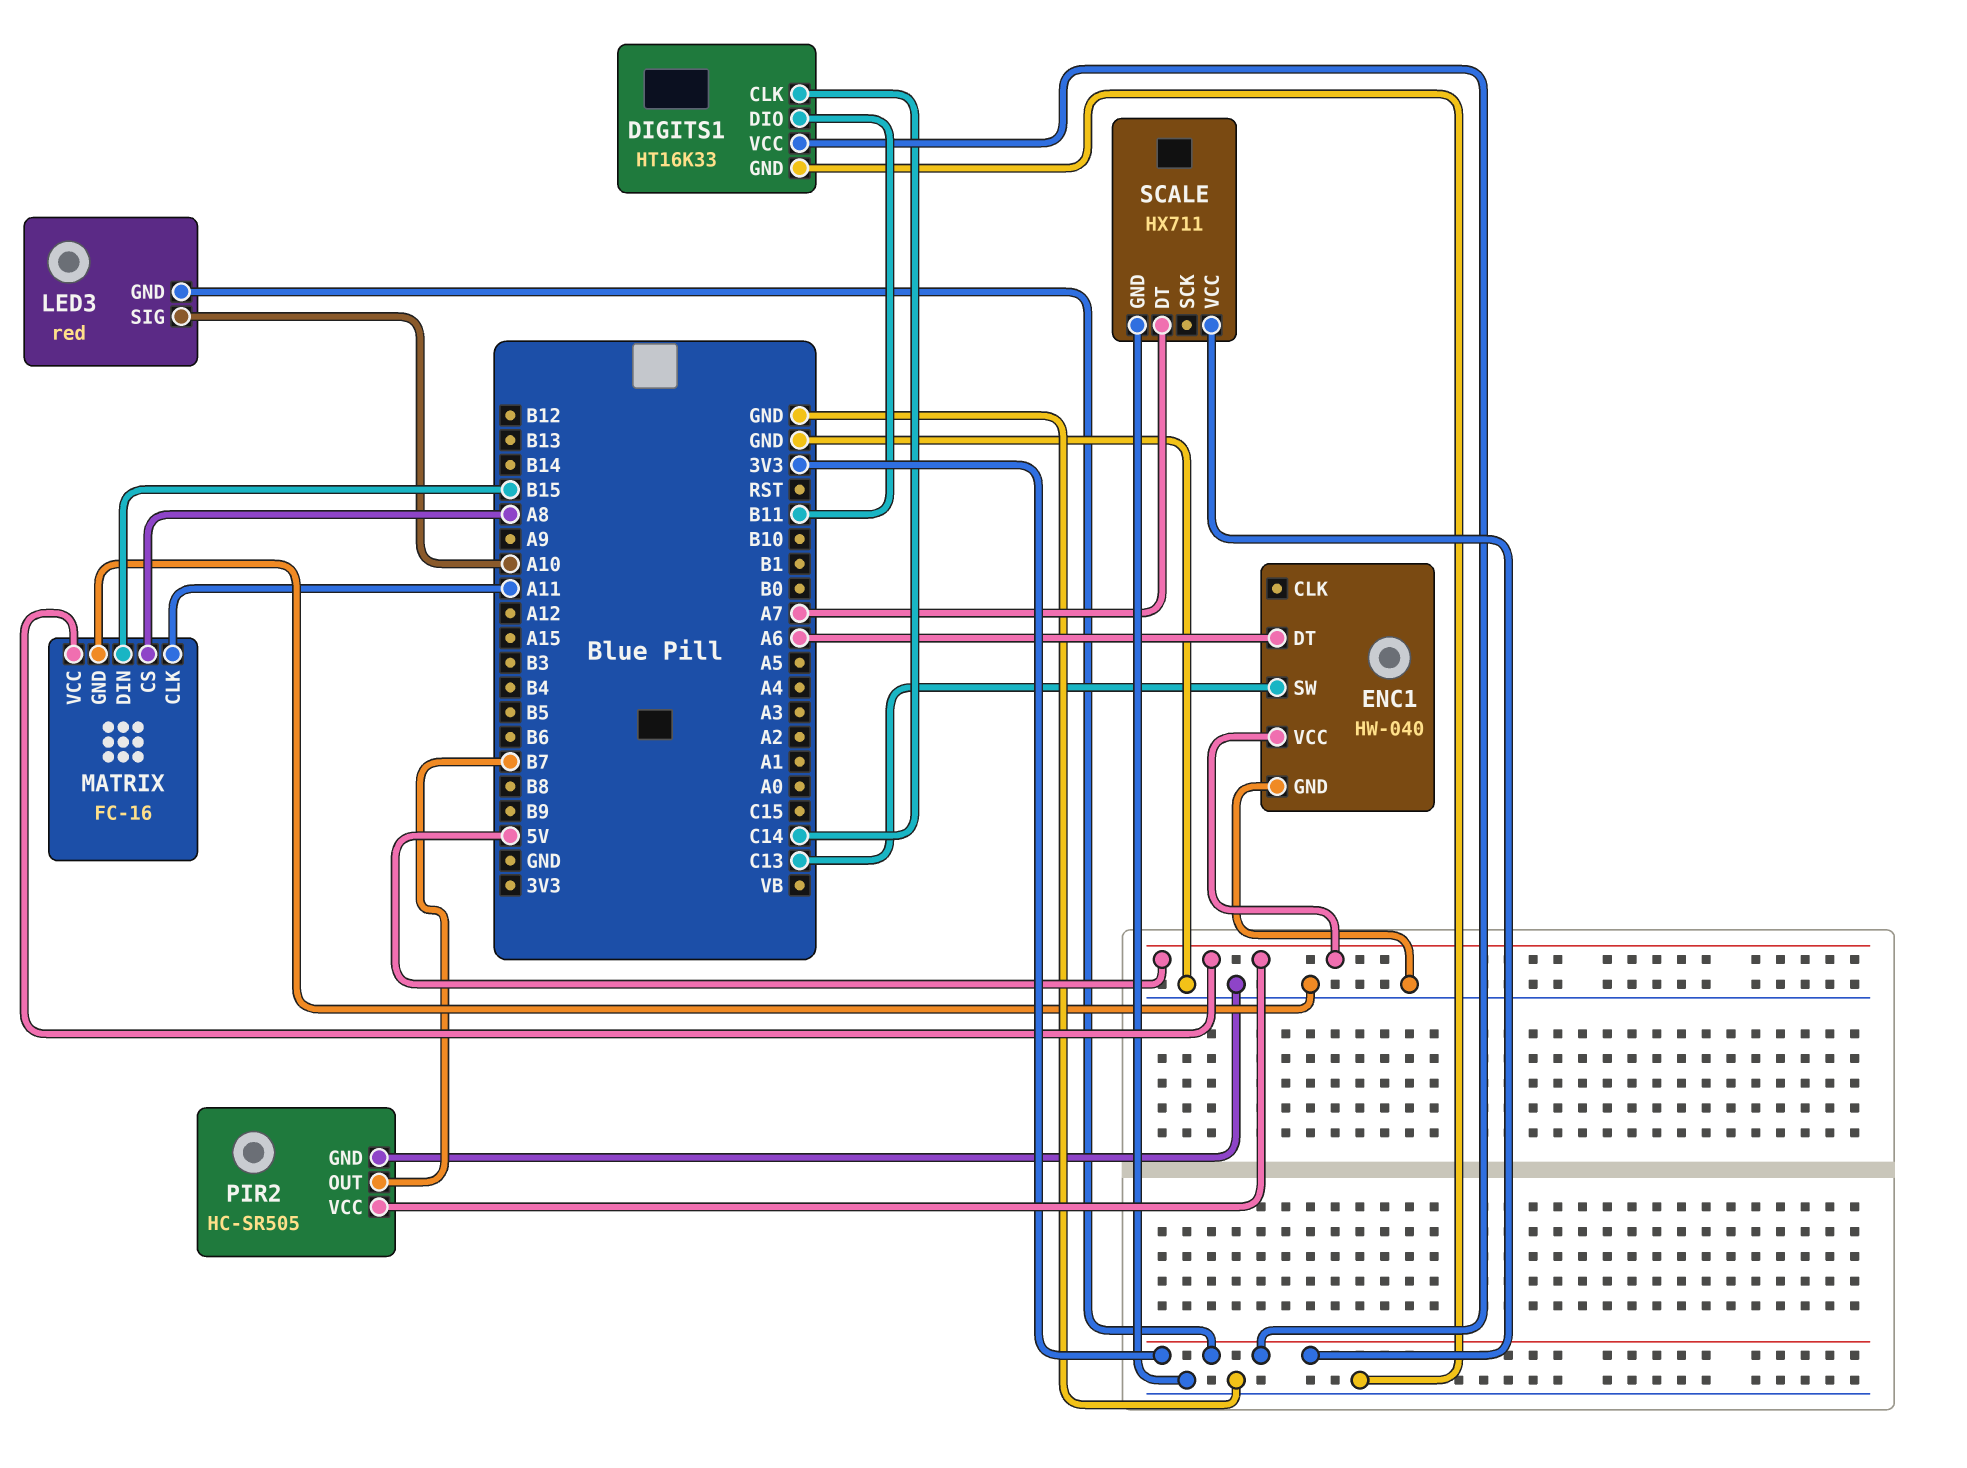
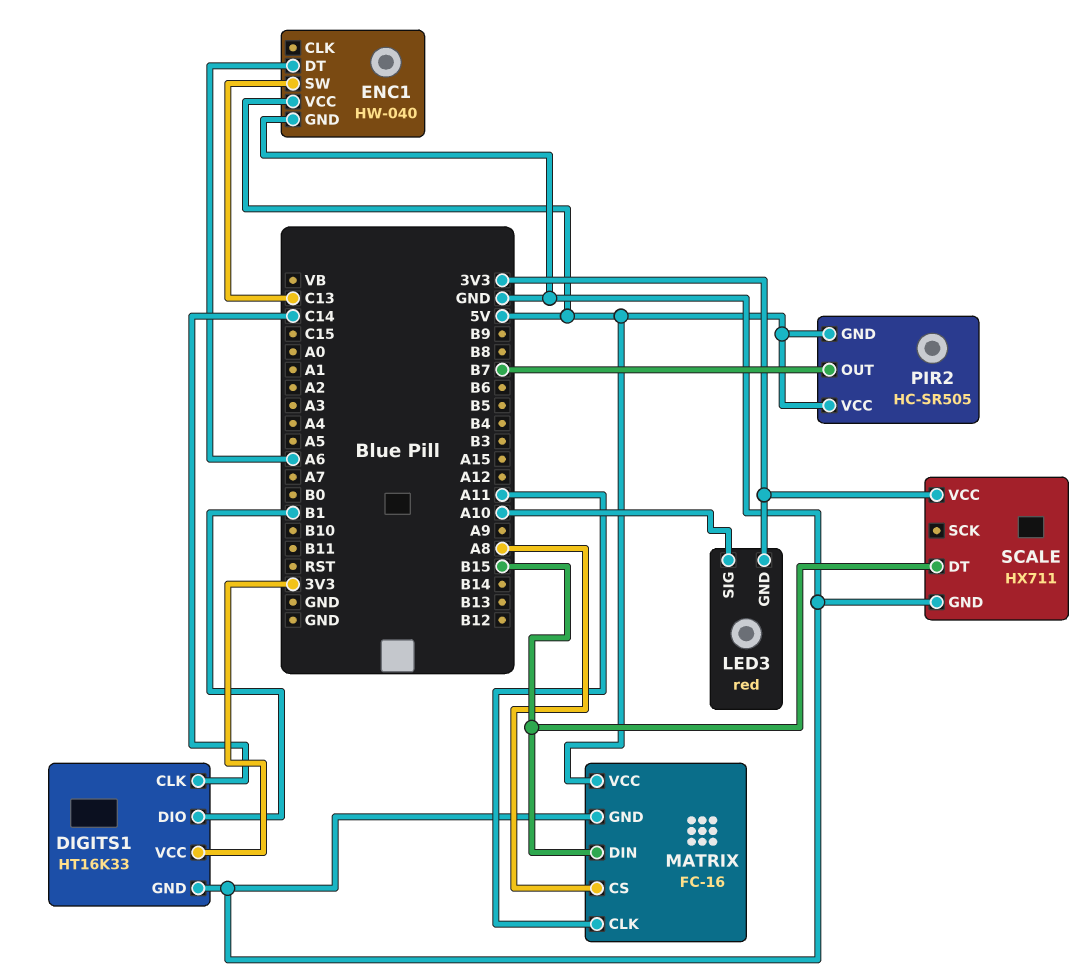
DIGITS1 pin DIO: B11 -> B1
PIR2 pin GND: GND -> 5V
SCALE pin DT: A7 -> B15

